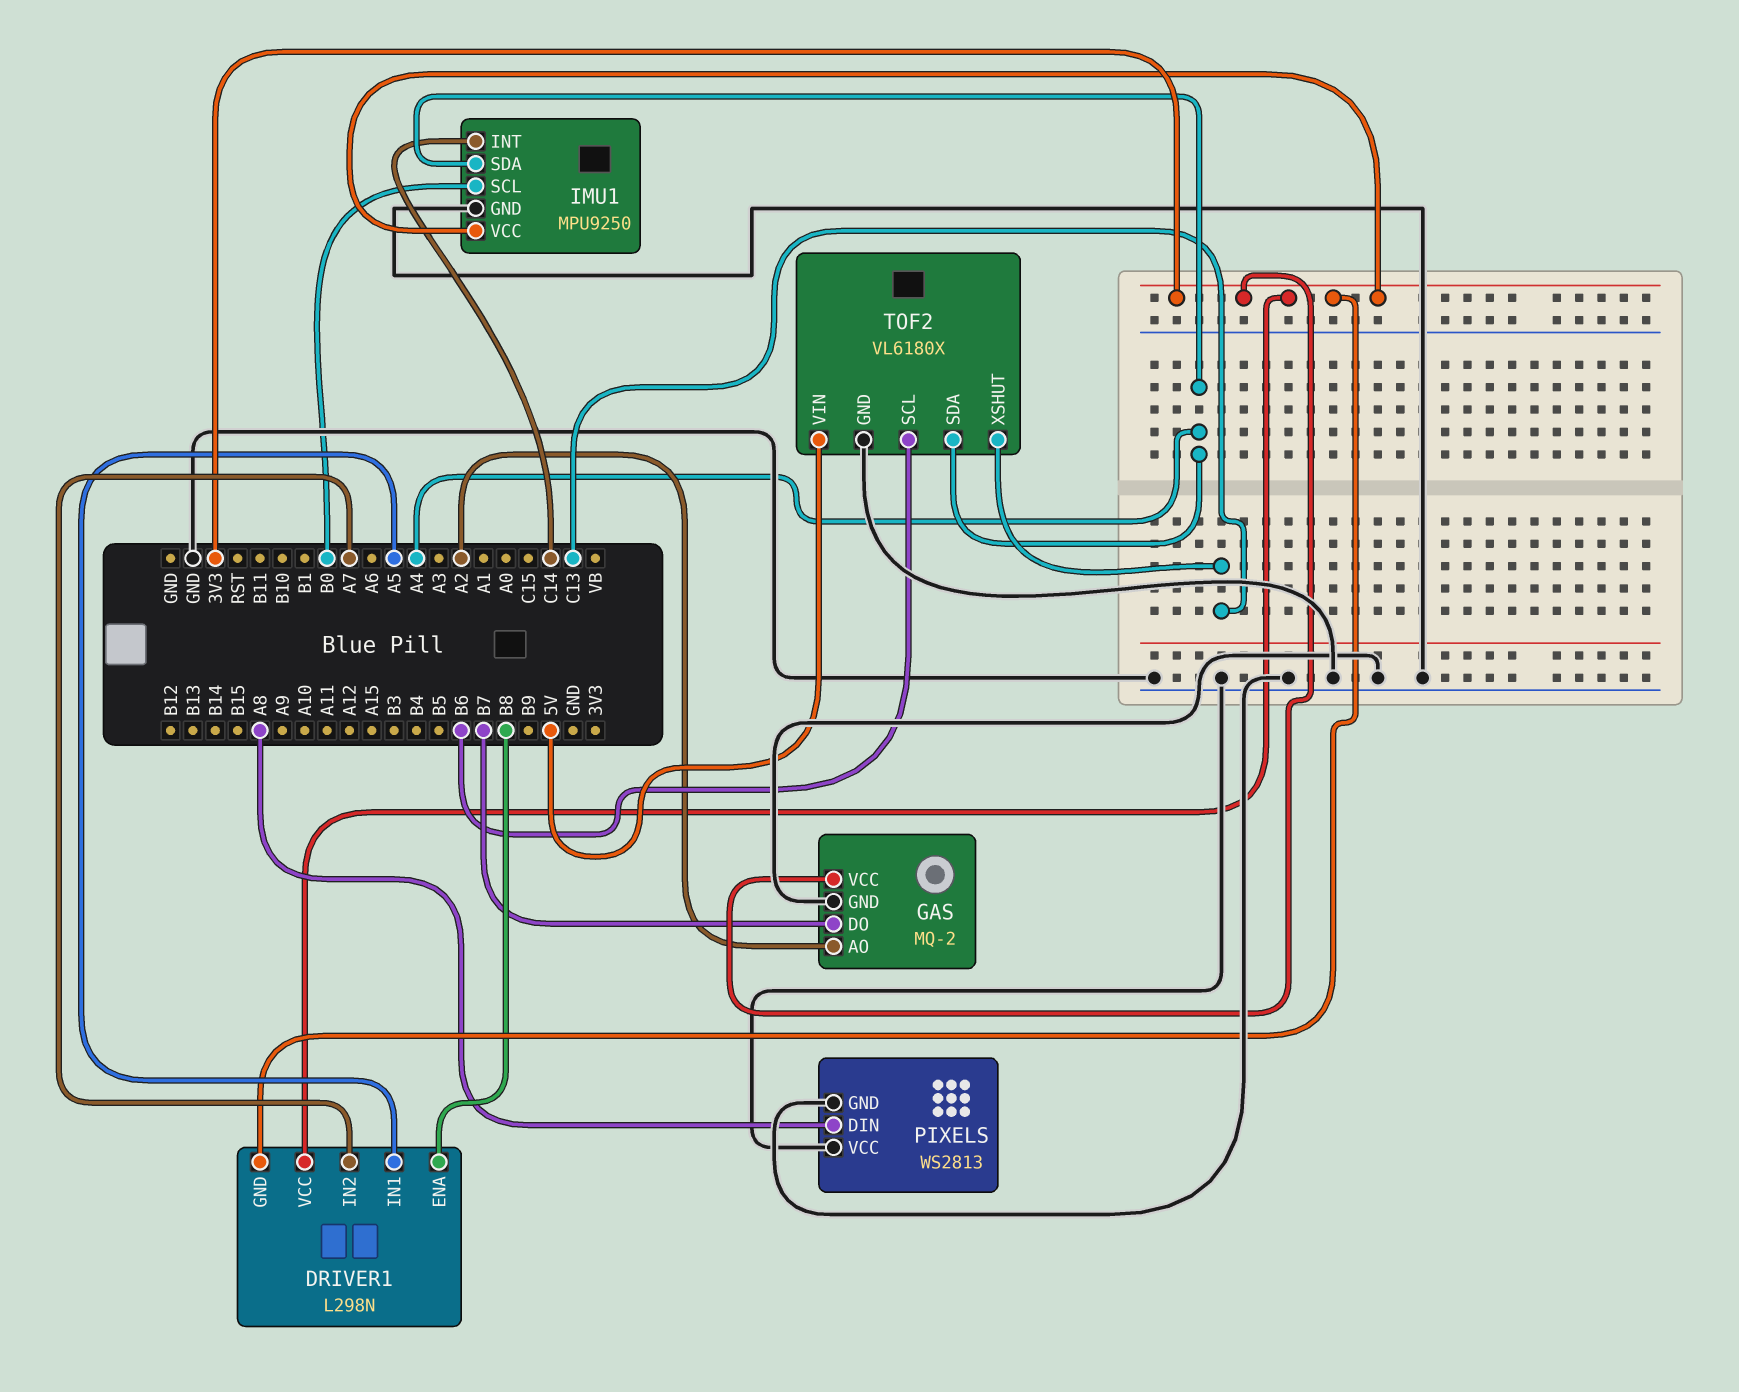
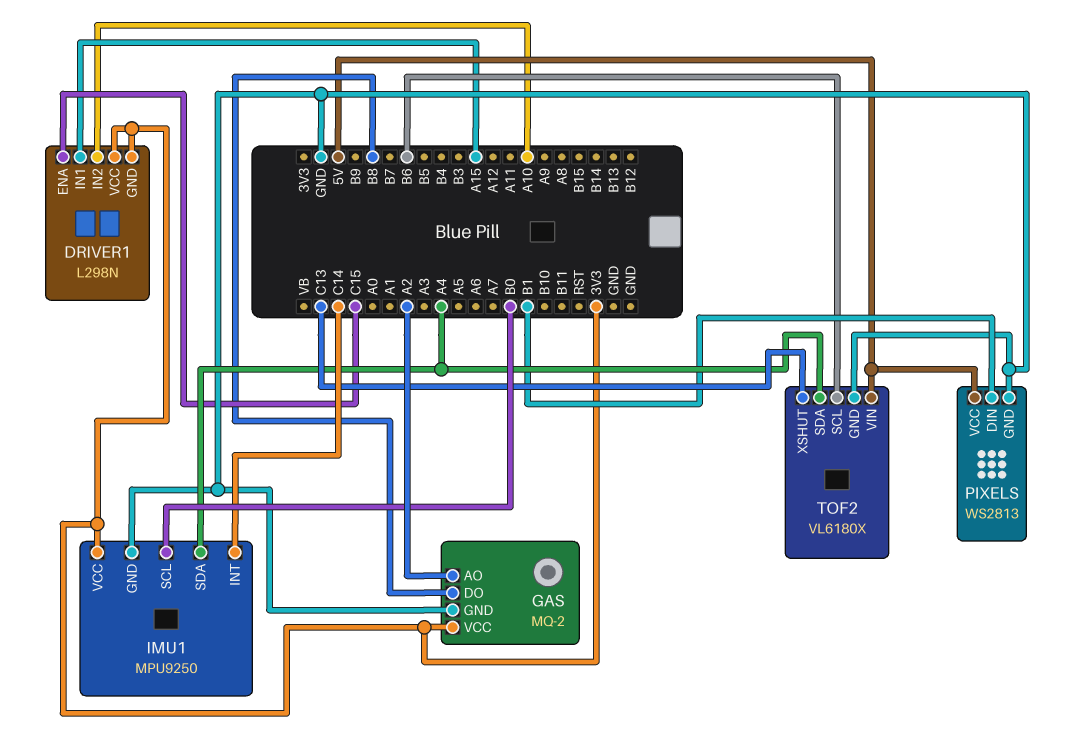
DRIVER1 pin ENA: B8 -> C15
DRIVER1 pin IN1: A5 -> A15
DRIVER1 pin IN2: A7 -> A10
GAS pin DO: B7 -> B8
PIXELS pin DIN: A8 -> B1
PIXELS pin VCC: GND -> 5V

